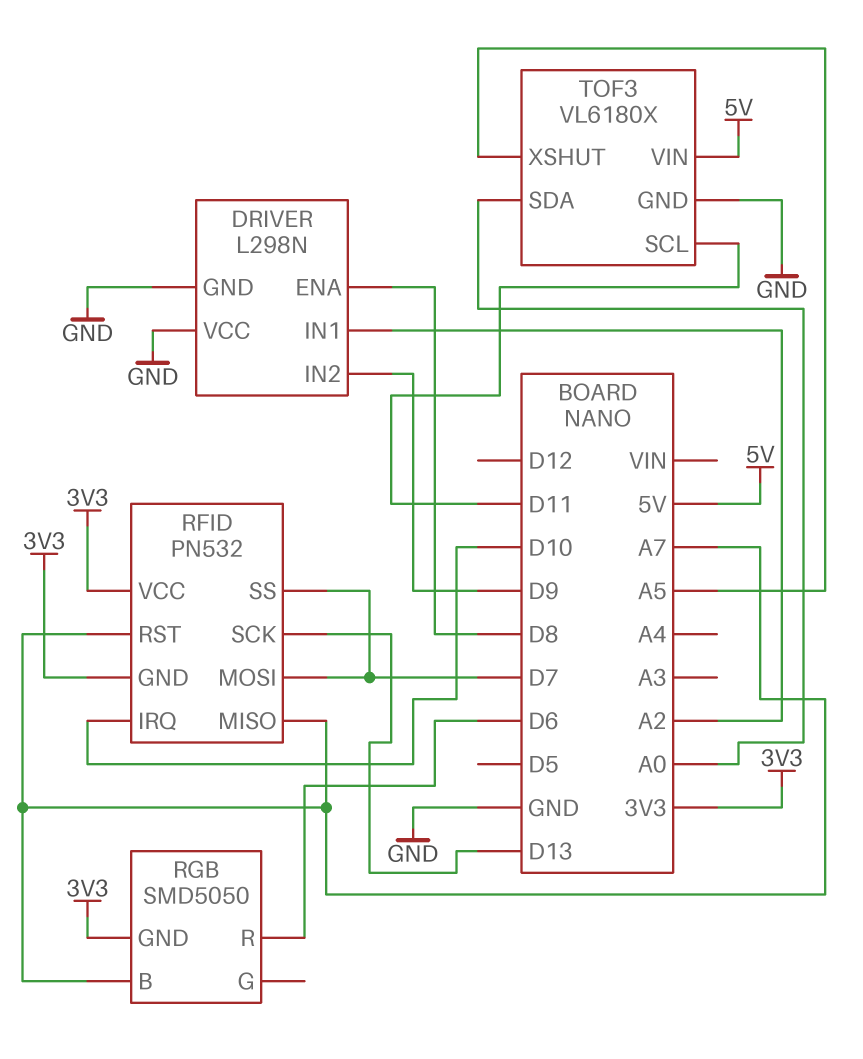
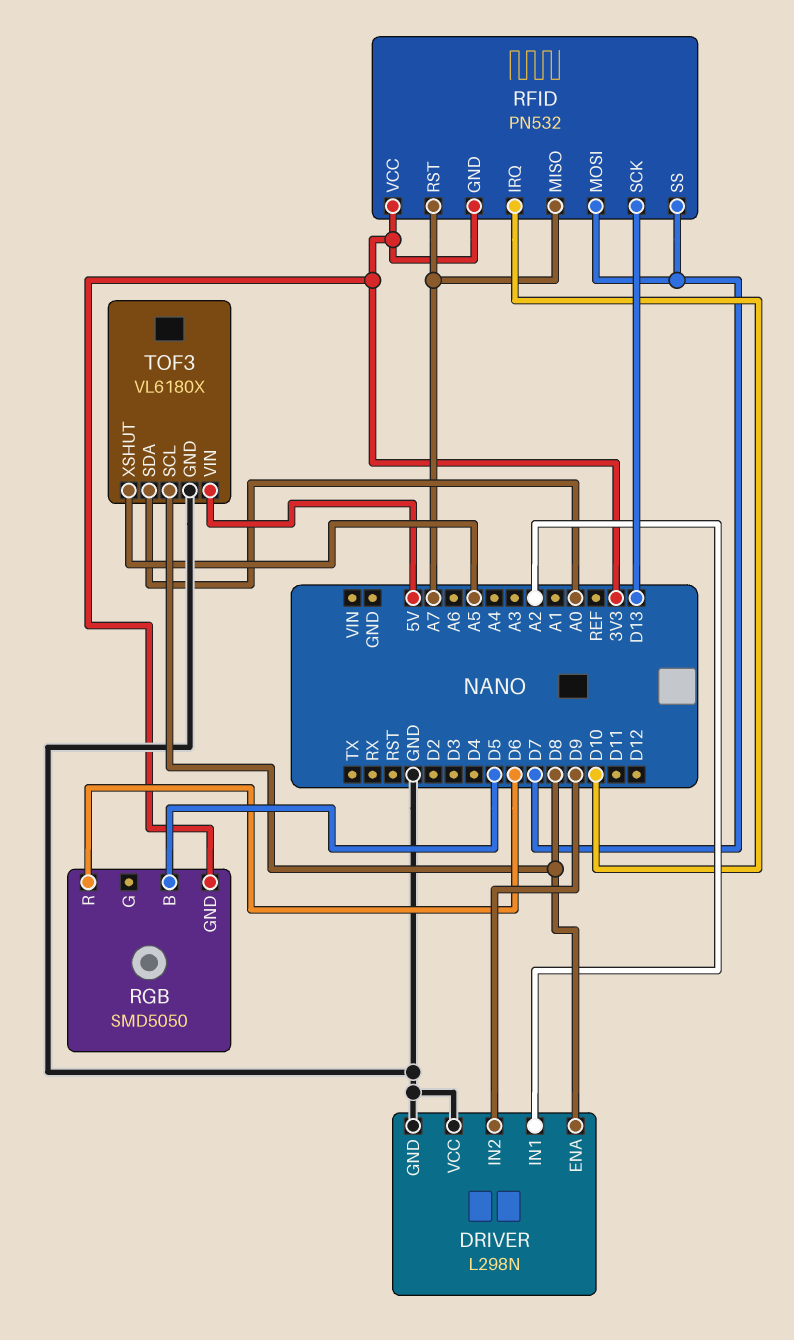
RGB pin B: A7 -> D5
TOF3 pin SCL: D11 -> D8

